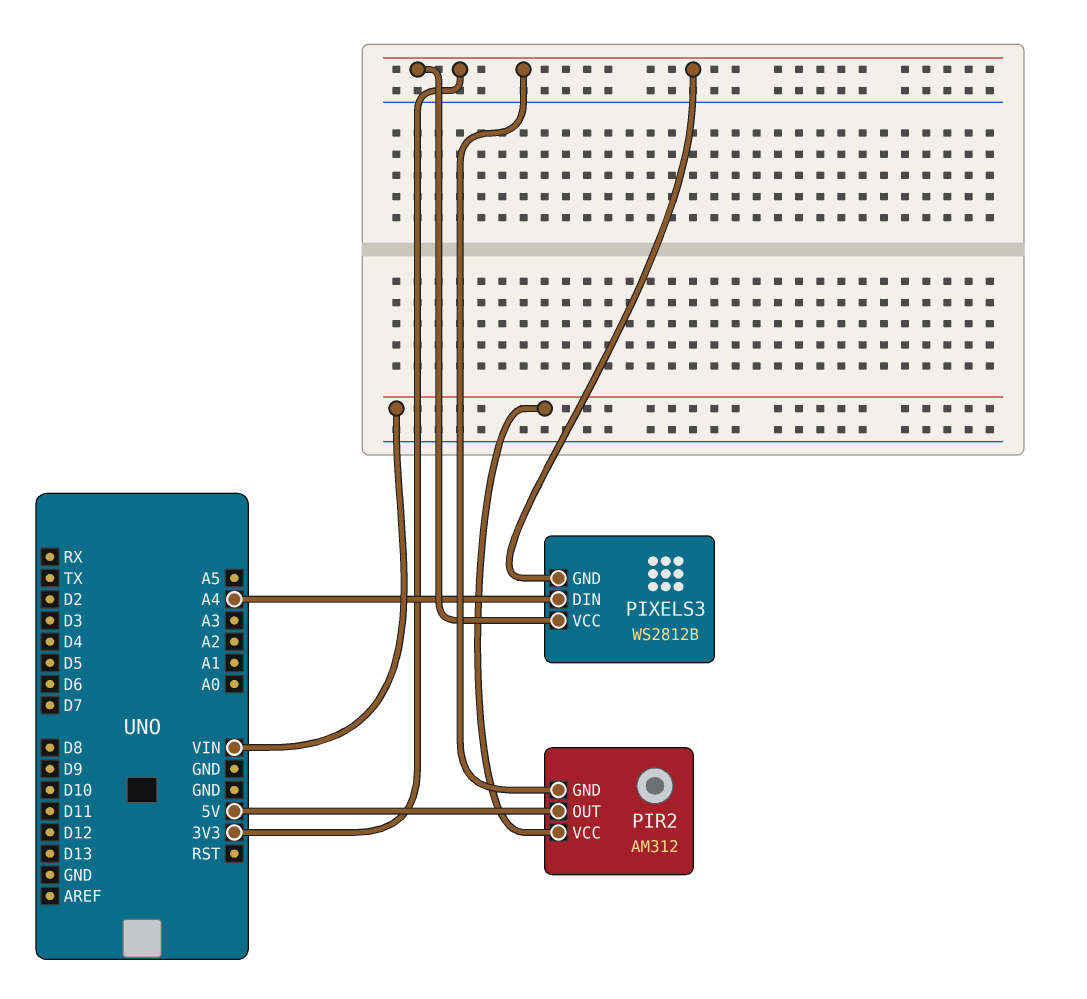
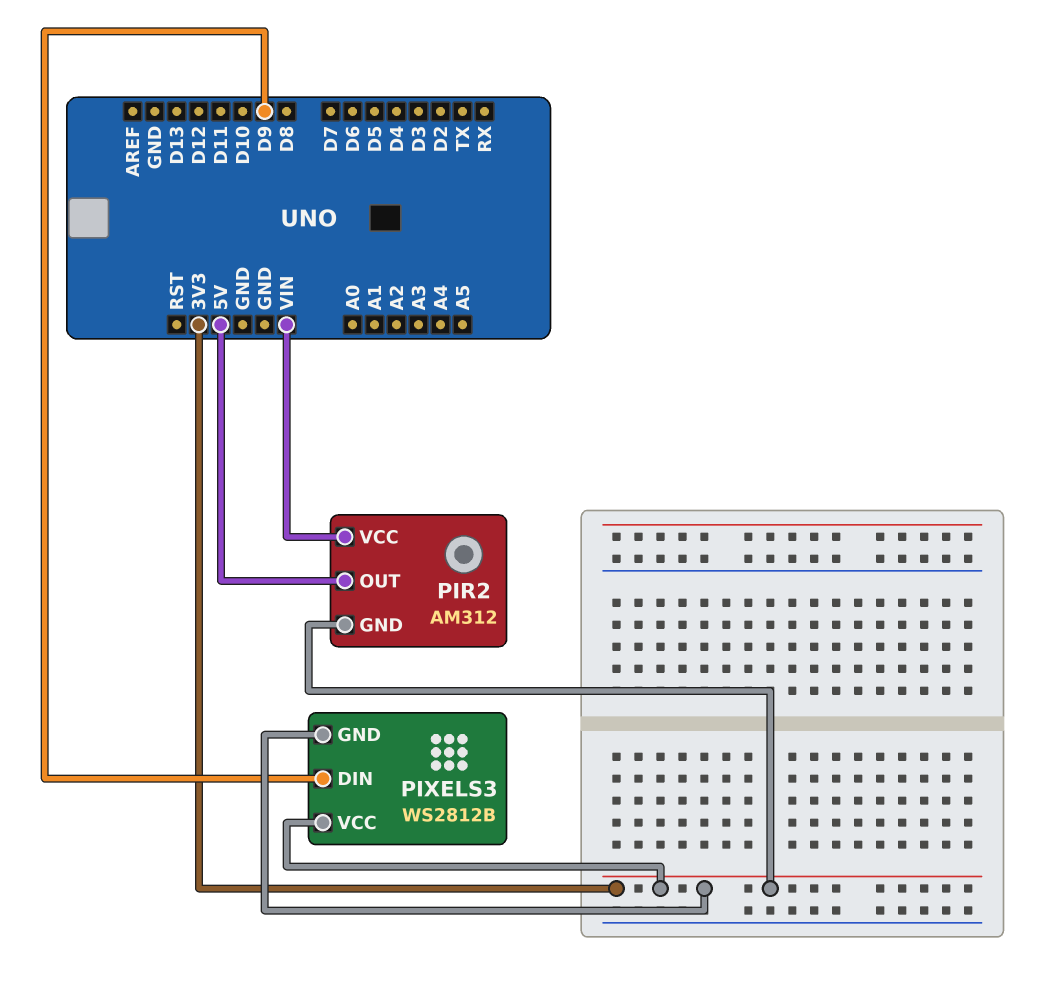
PIXELS3 pin DIN: A4 -> D9

